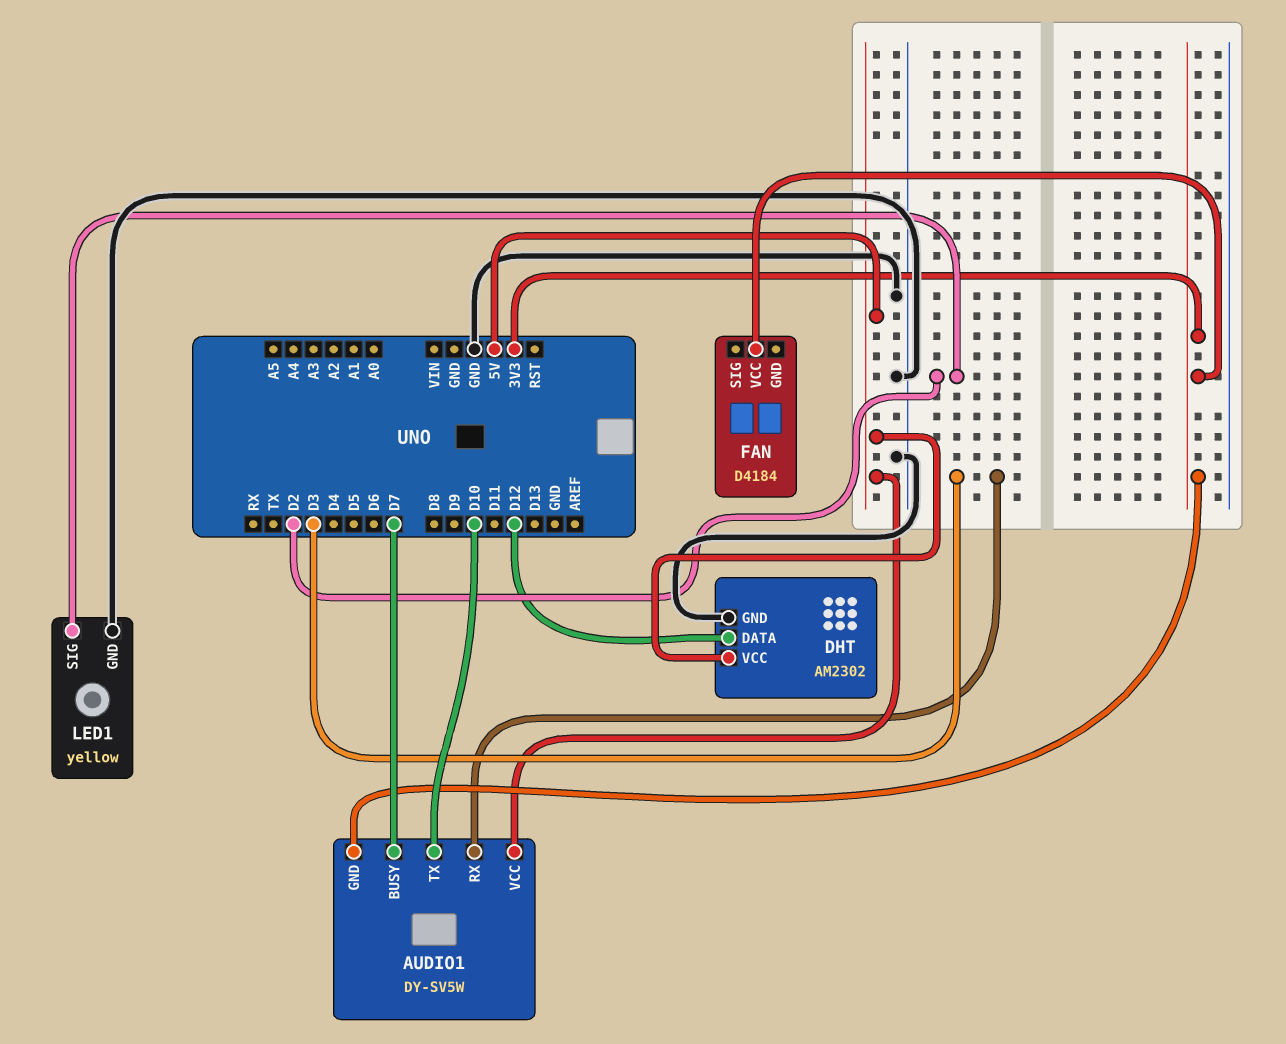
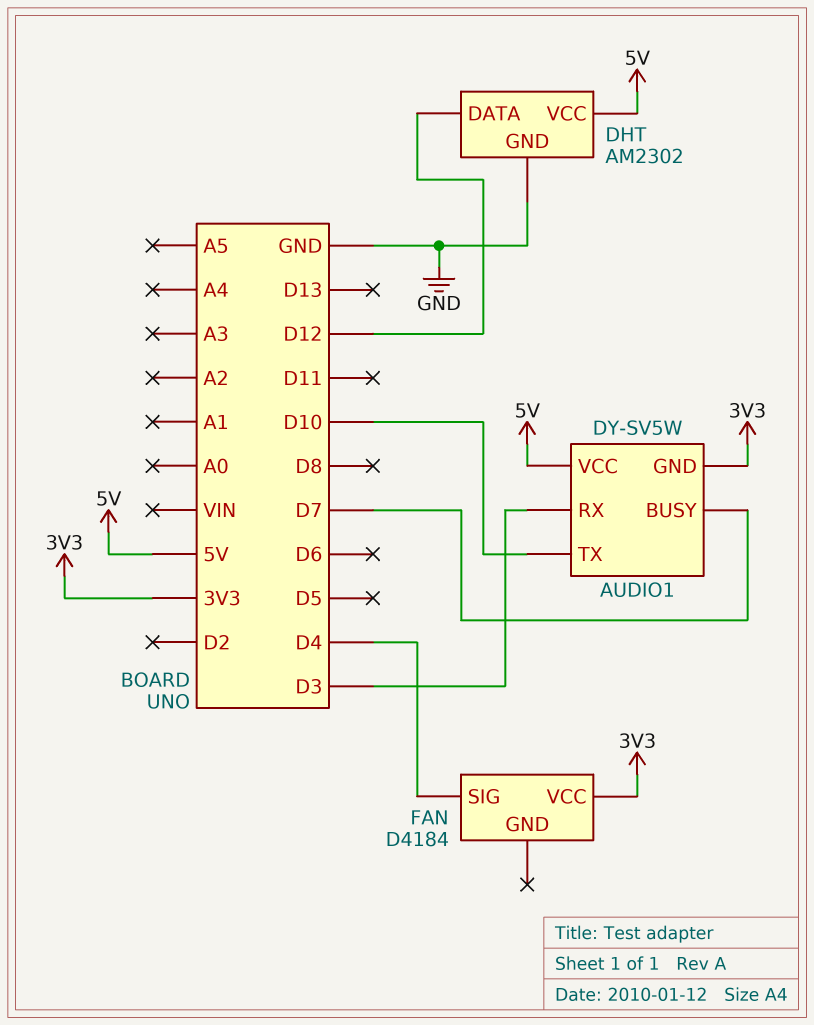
FAN pin SIG: none -> D4
LED1: yellow -> none
LED1 pin GND: GND -> none
LED1 pin SIG: D2 -> none

